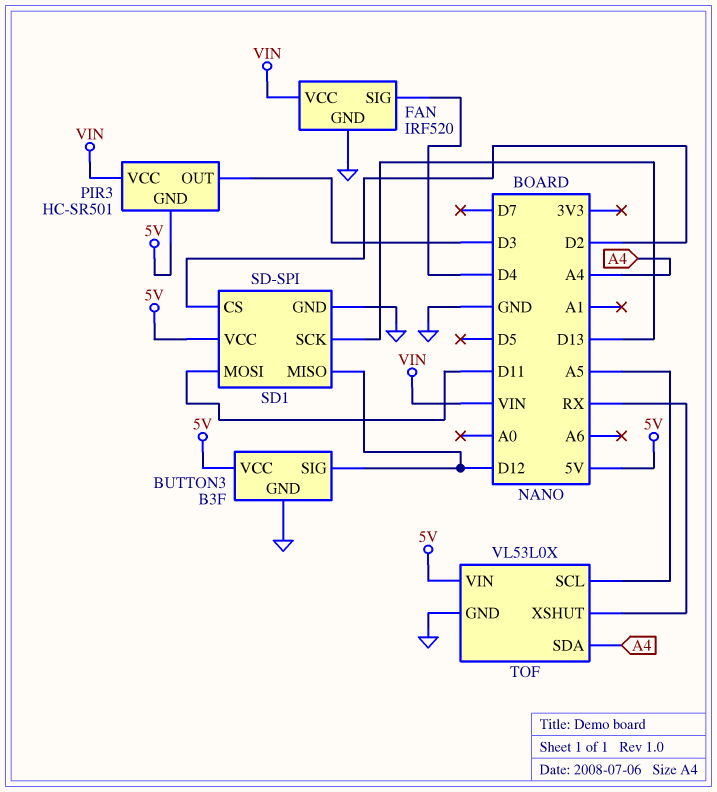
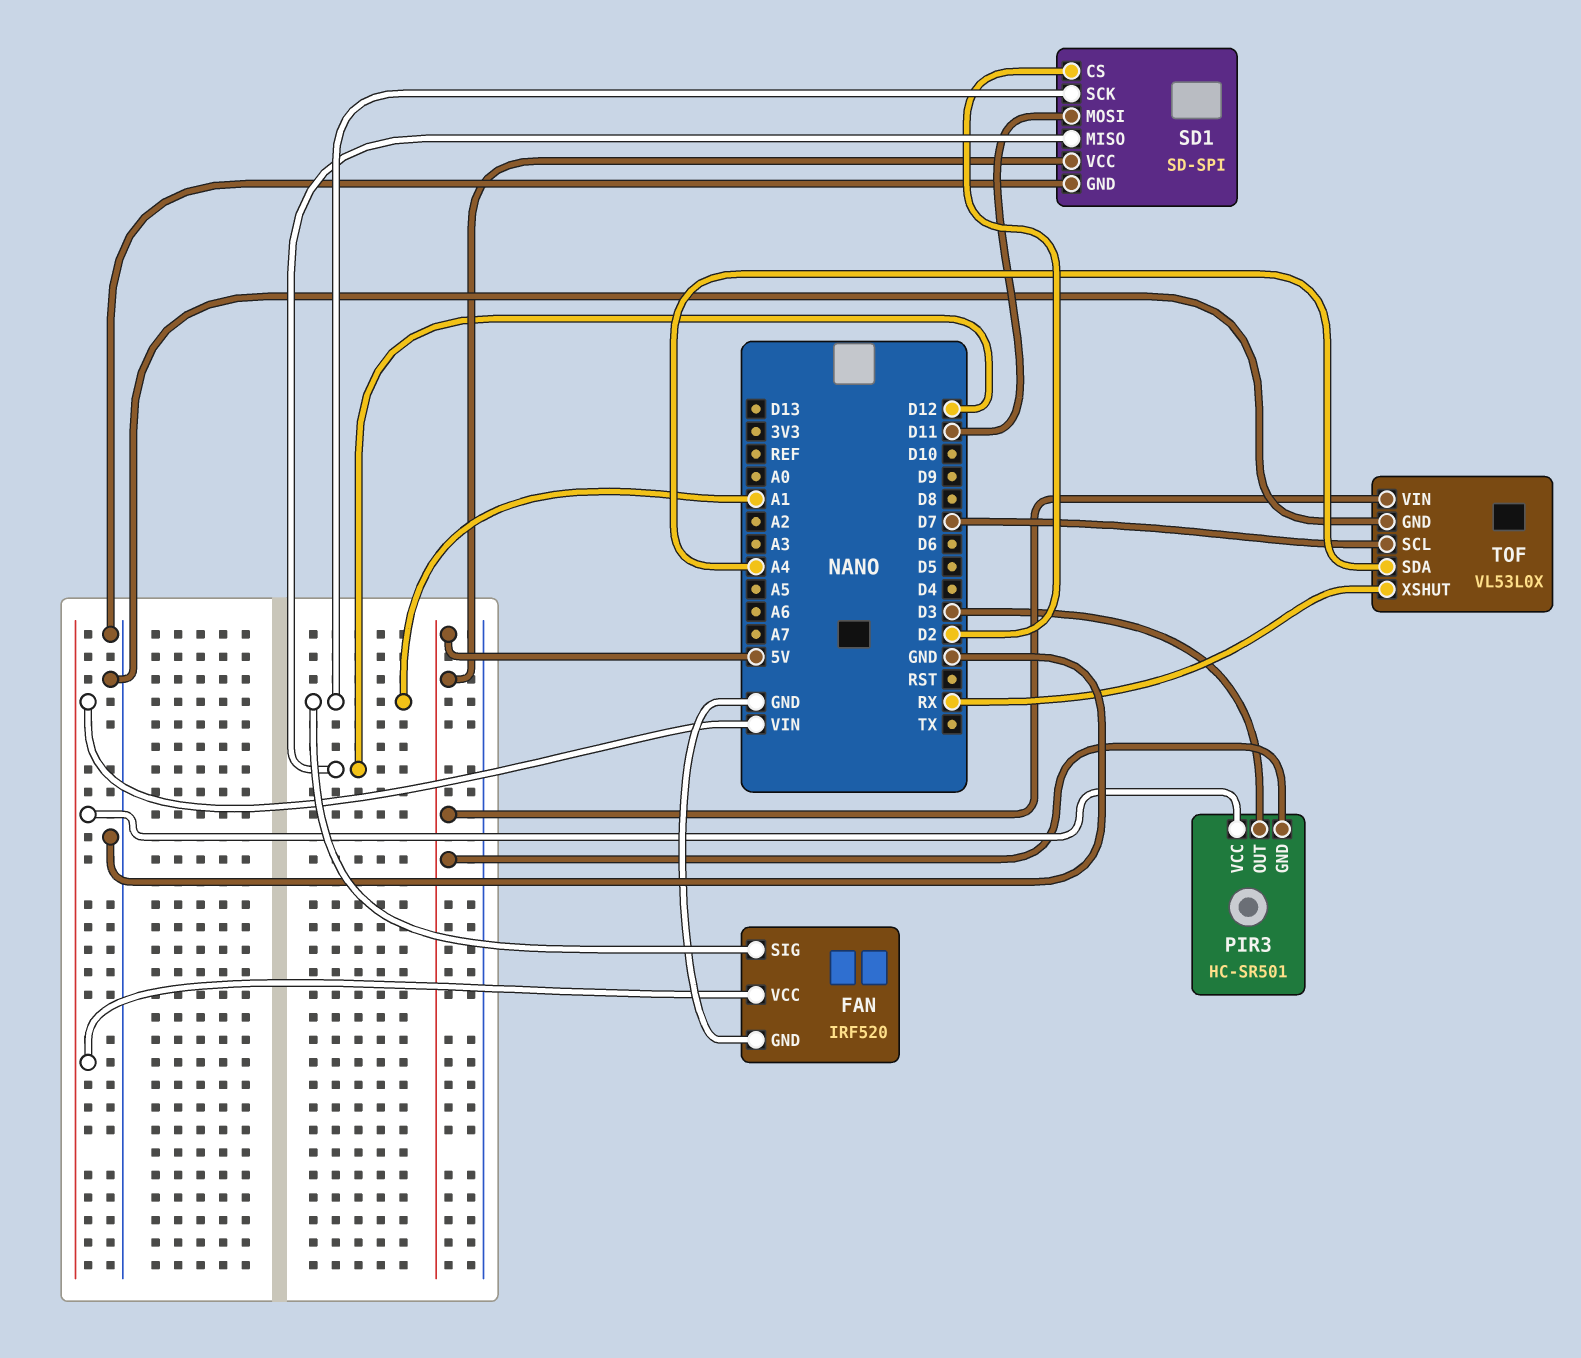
BUTTON3: B3F -> none
BUTTON3 pin GND: GND -> none
BUTTON3 pin SIG: D12 -> none
BUTTON3 pin VCC: 5V -> none
FAN pin SIG: D4 -> A1
SD1 pin SCK: D13 -> A1
TOF pin SCL: A5 -> D7

